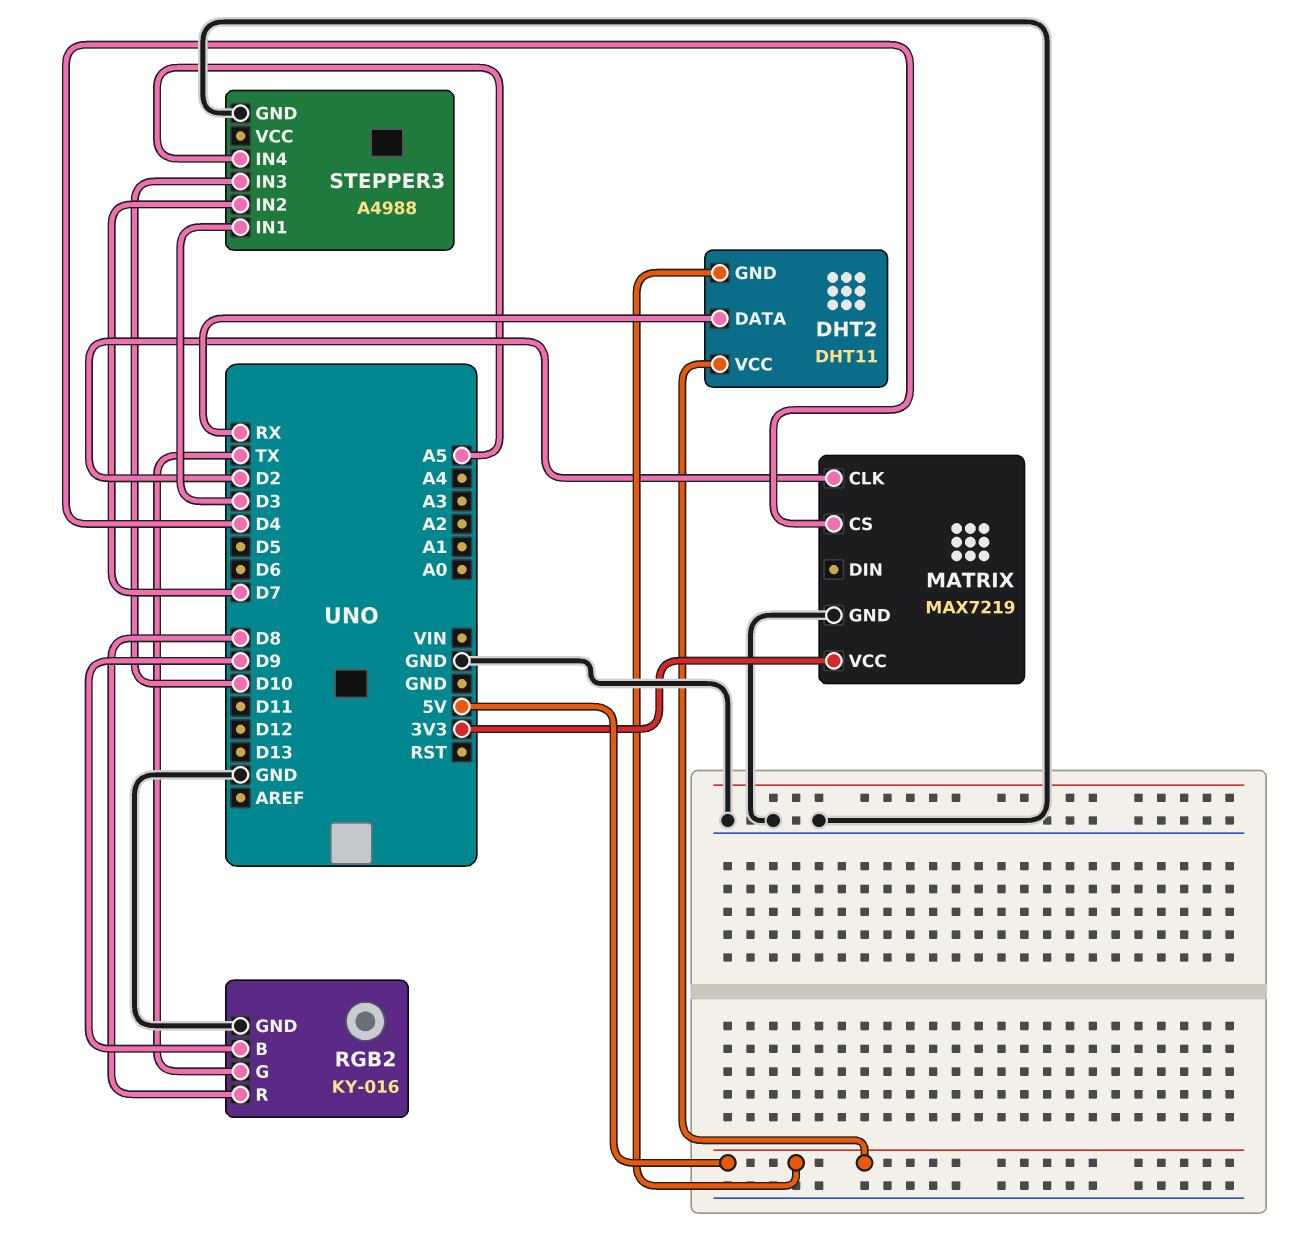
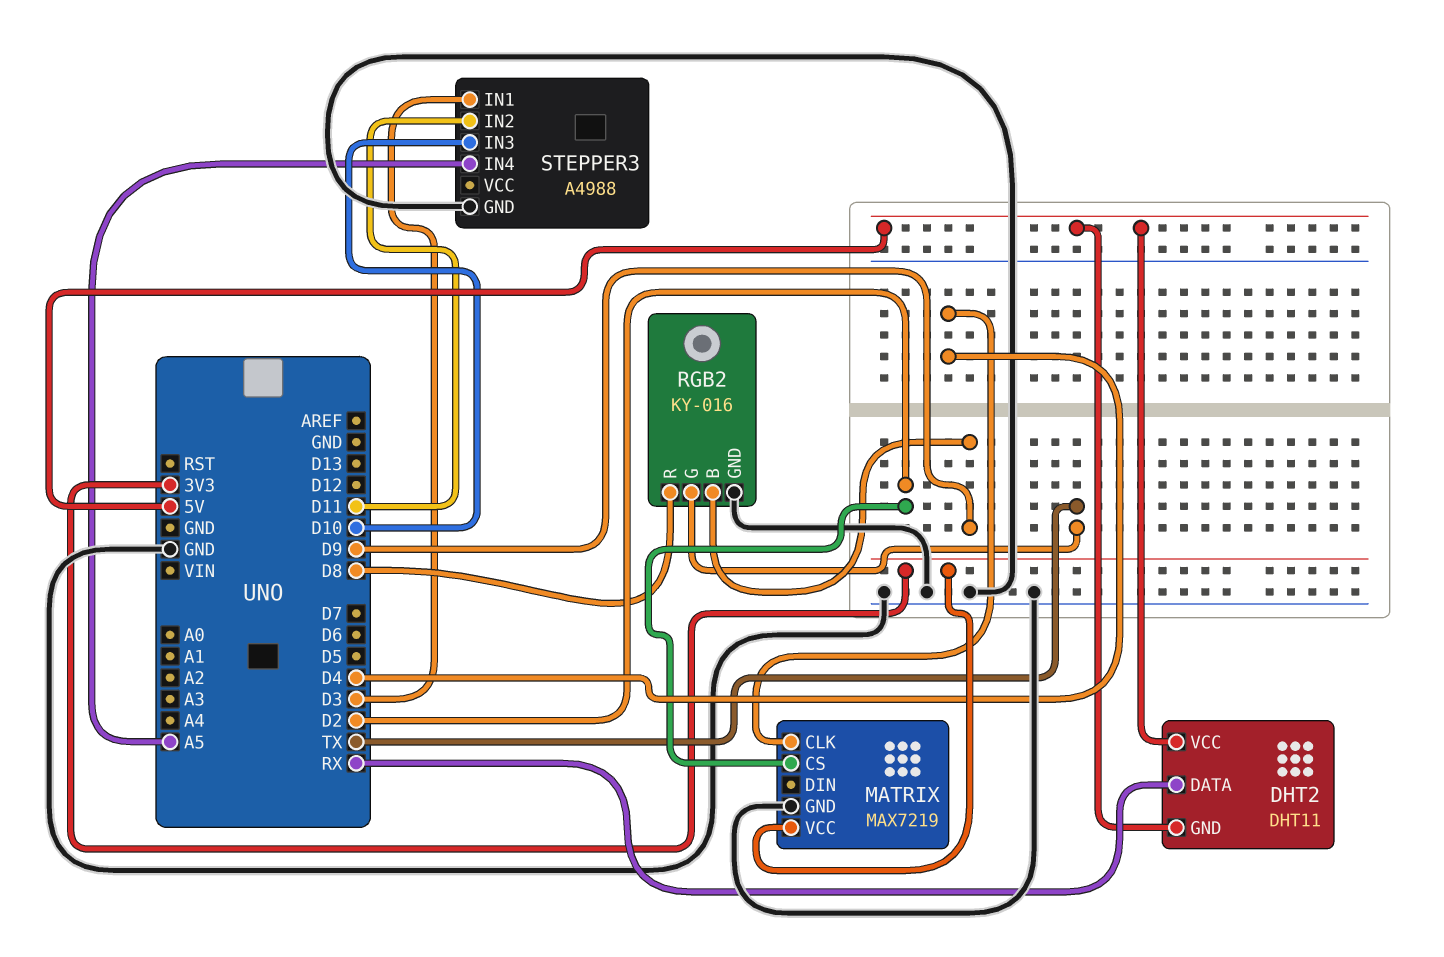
MATRIX pin CLK: D2 -> D4
MATRIX pin CS: D4 -> D2
STEPPER3 pin IN2: D7 -> D11

